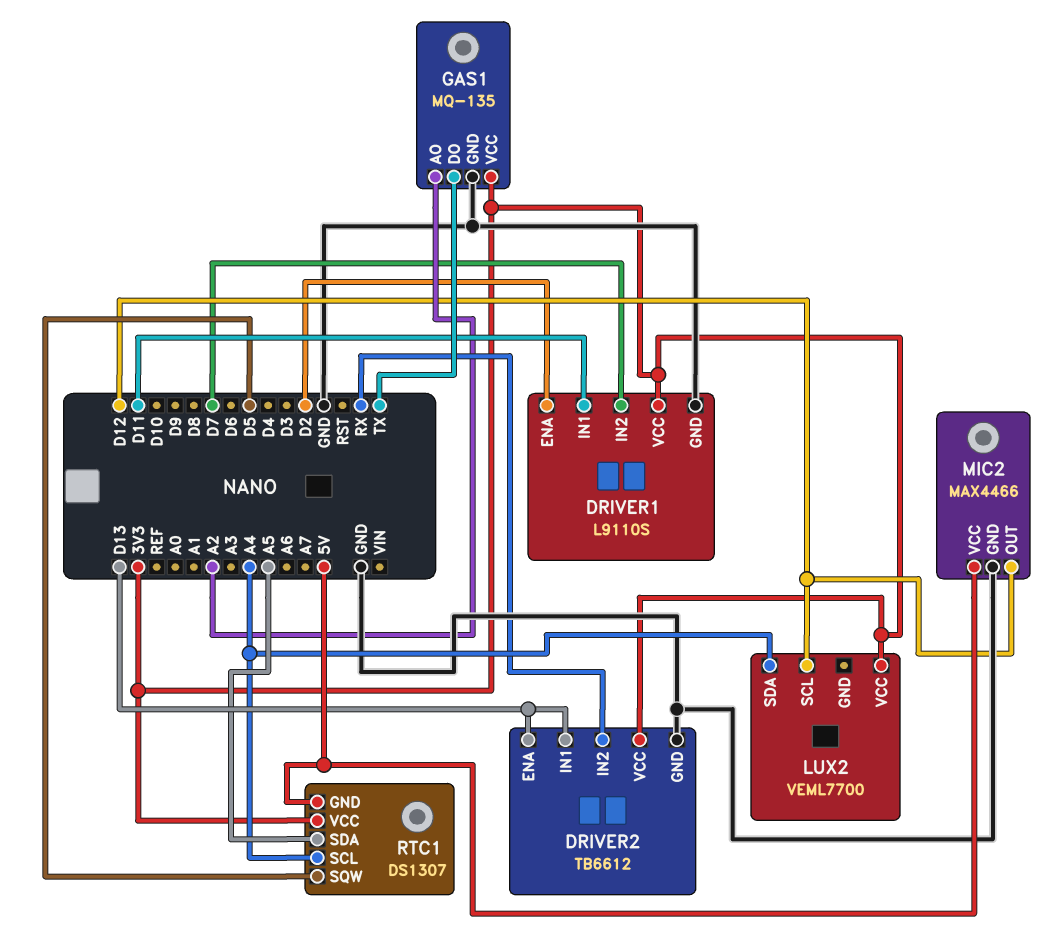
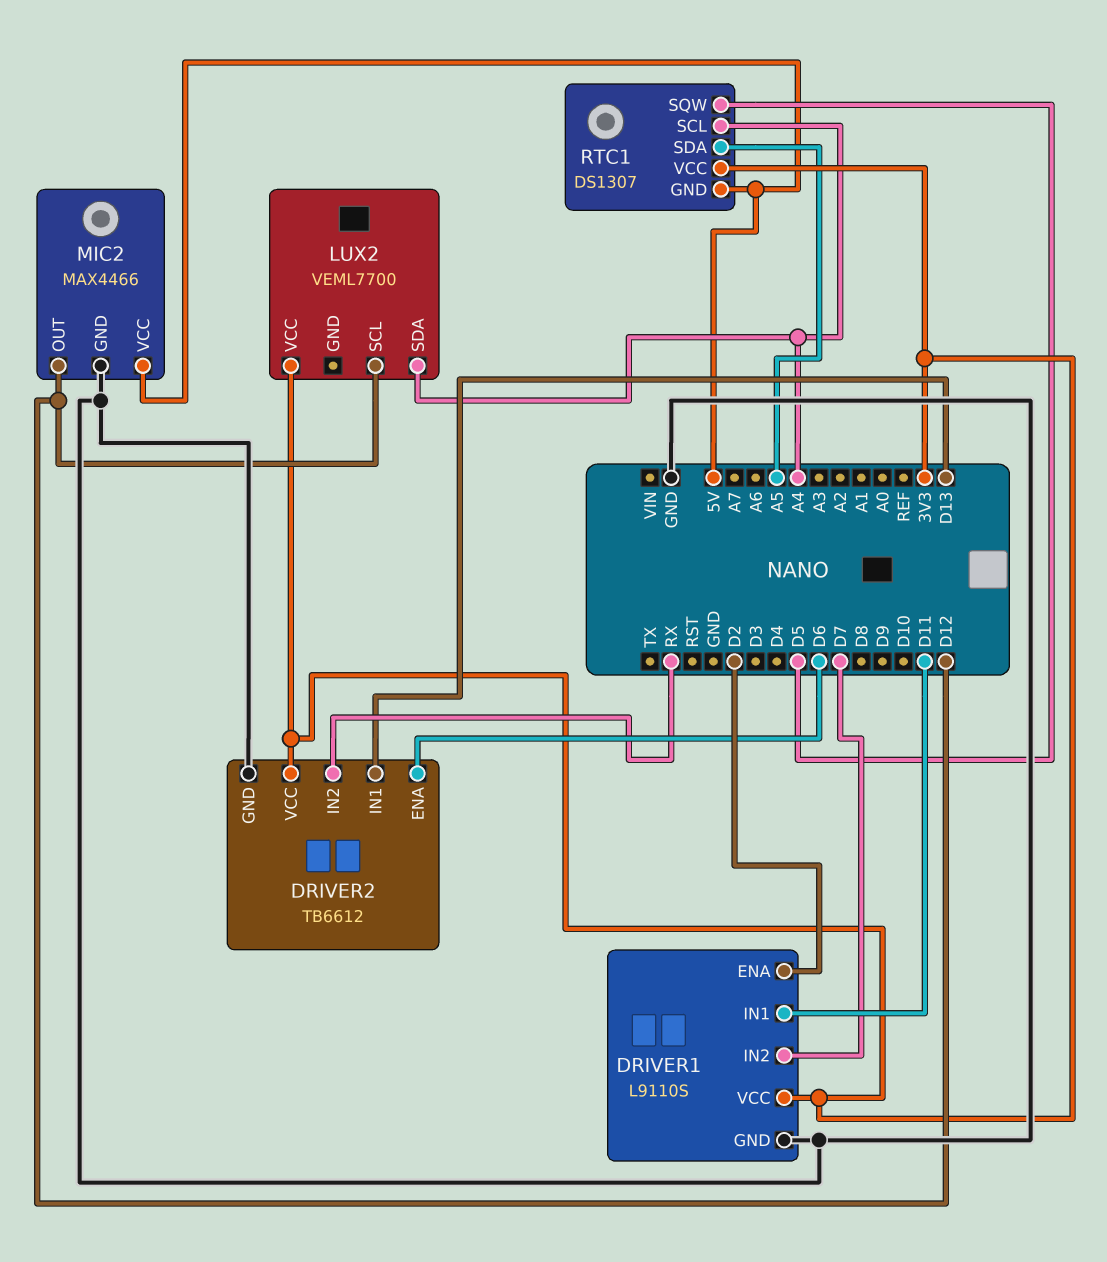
DRIVER2 pin ENA: D13 -> D6
GAS1: MQ-135 -> none
GAS1 pin AO: A2 -> none
GAS1 pin DO: TX -> none
GAS1 pin GND: GND -> none
GAS1 pin VCC: 3V3 -> none

